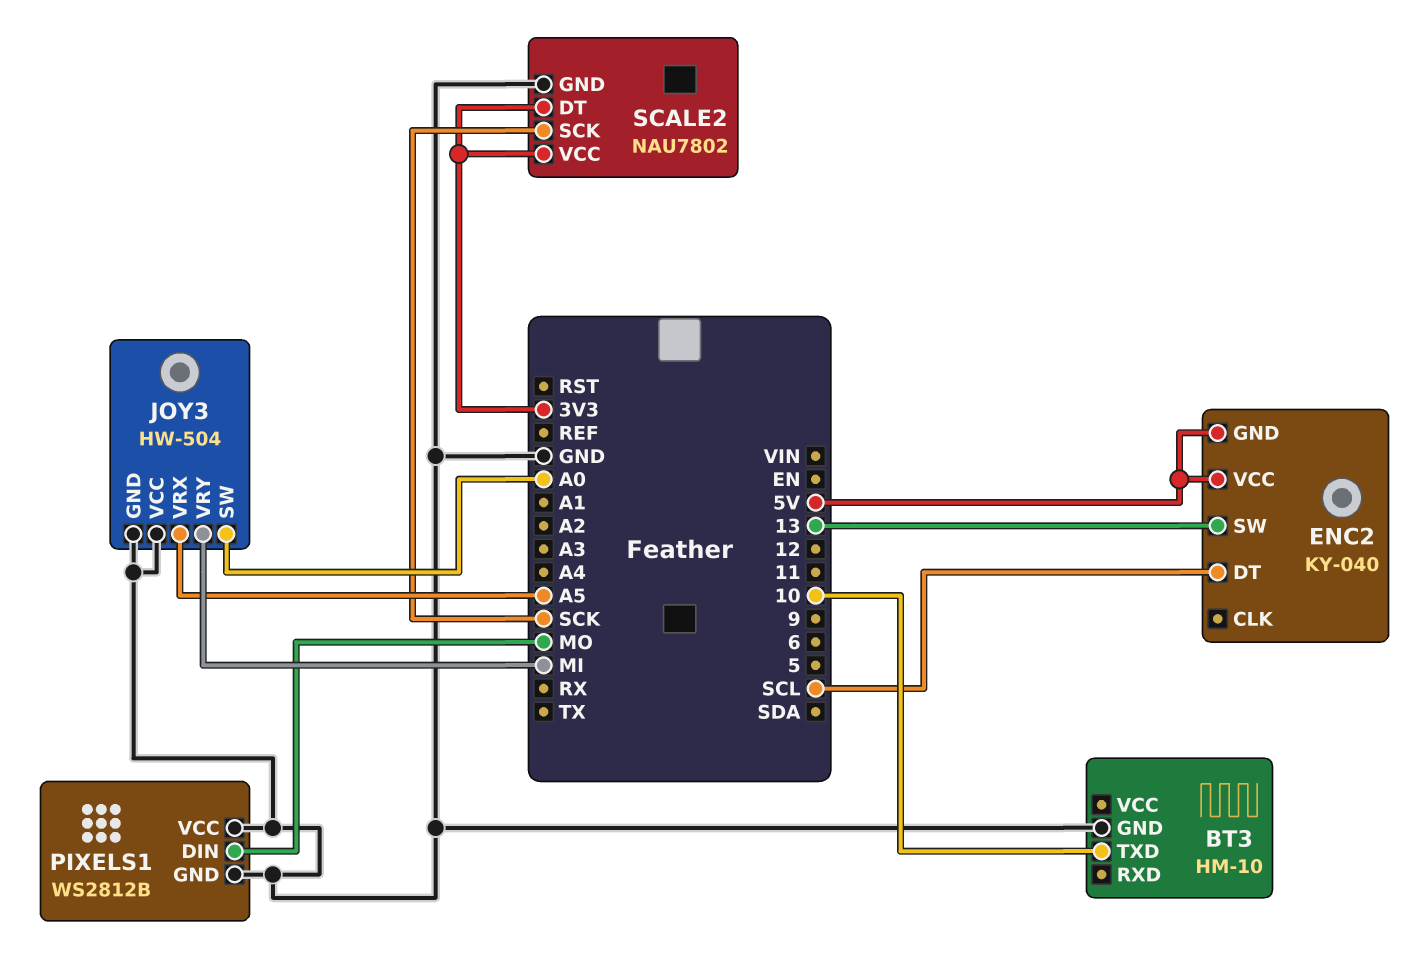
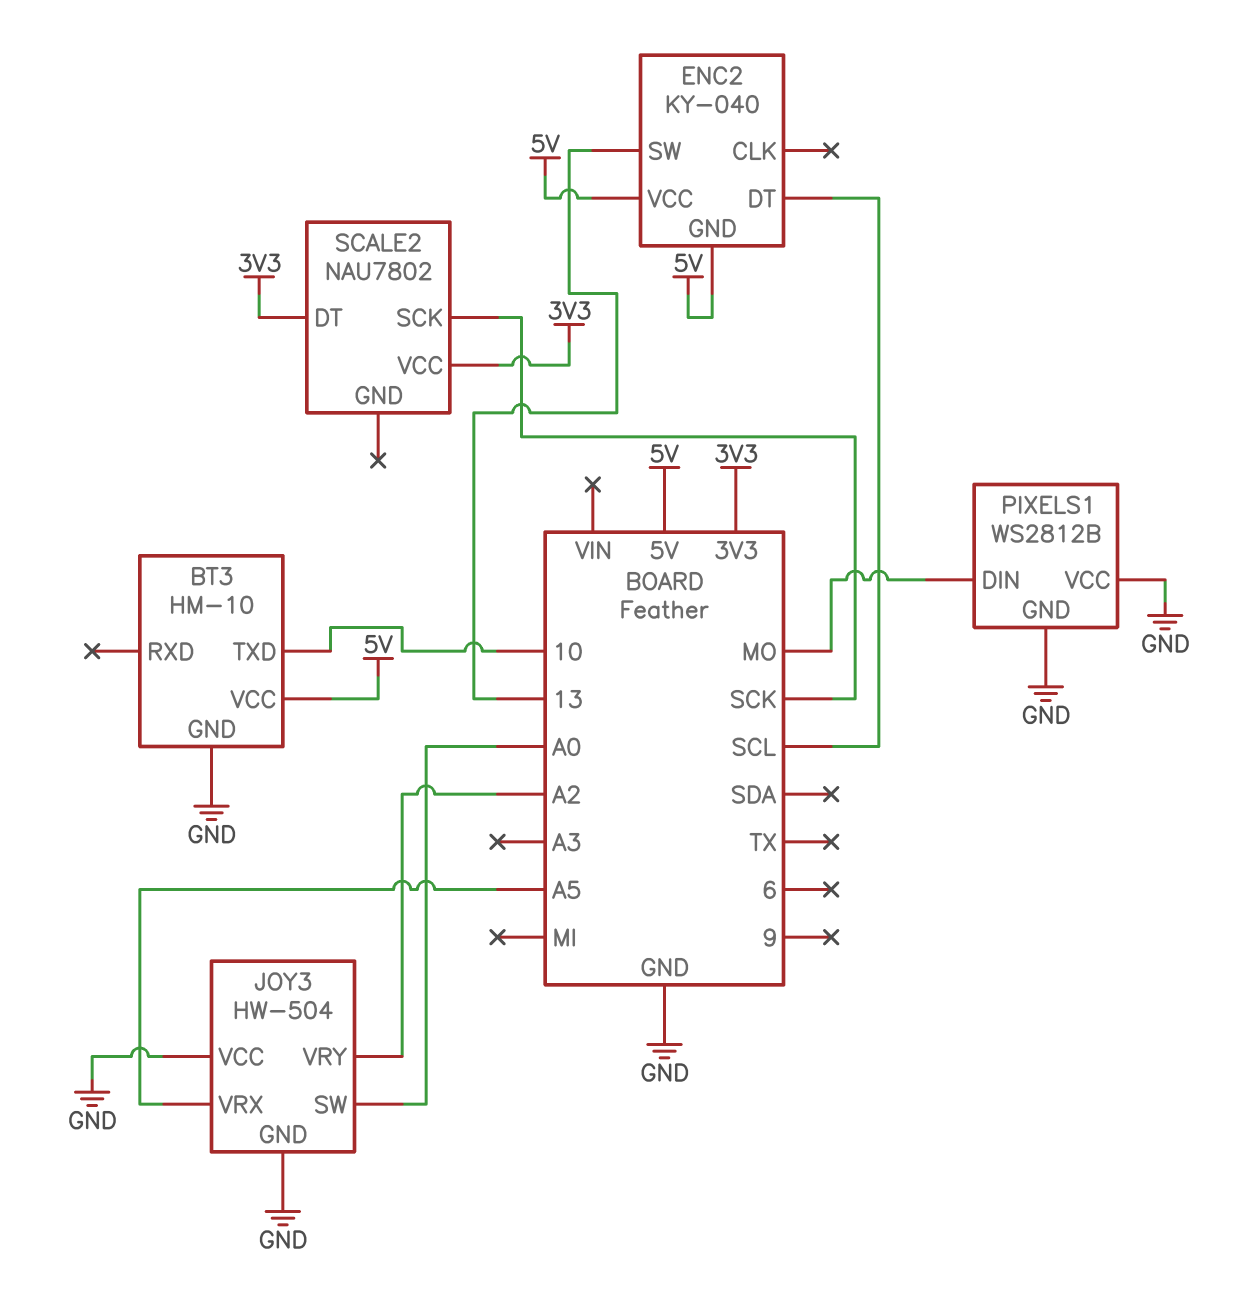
BT3 pin VCC: none -> 5V
JOY3 pin VRY: MI -> A2
SCALE2 pin GND: GND -> none

